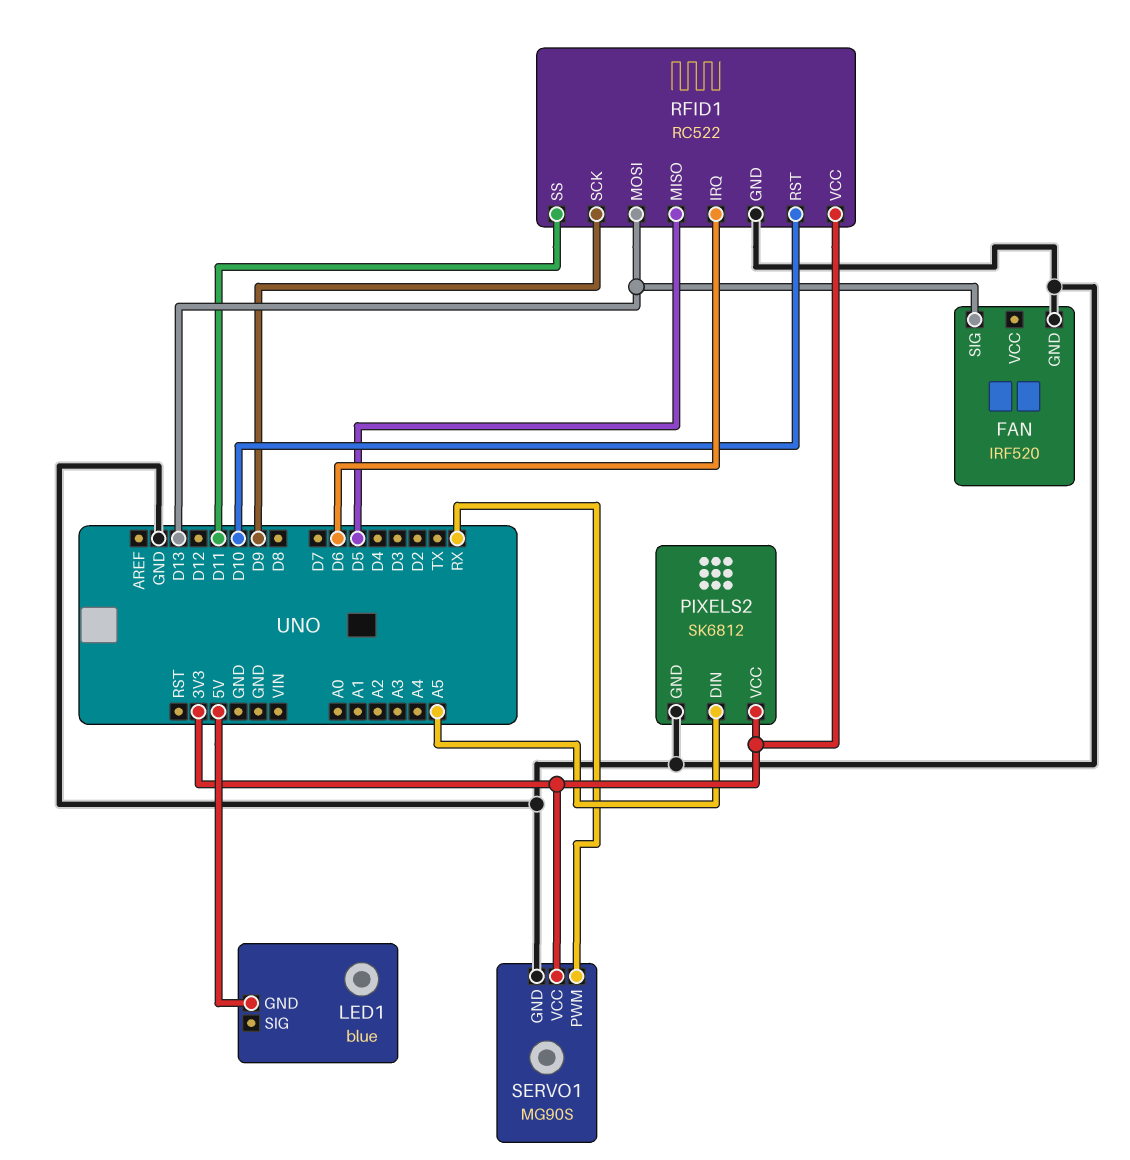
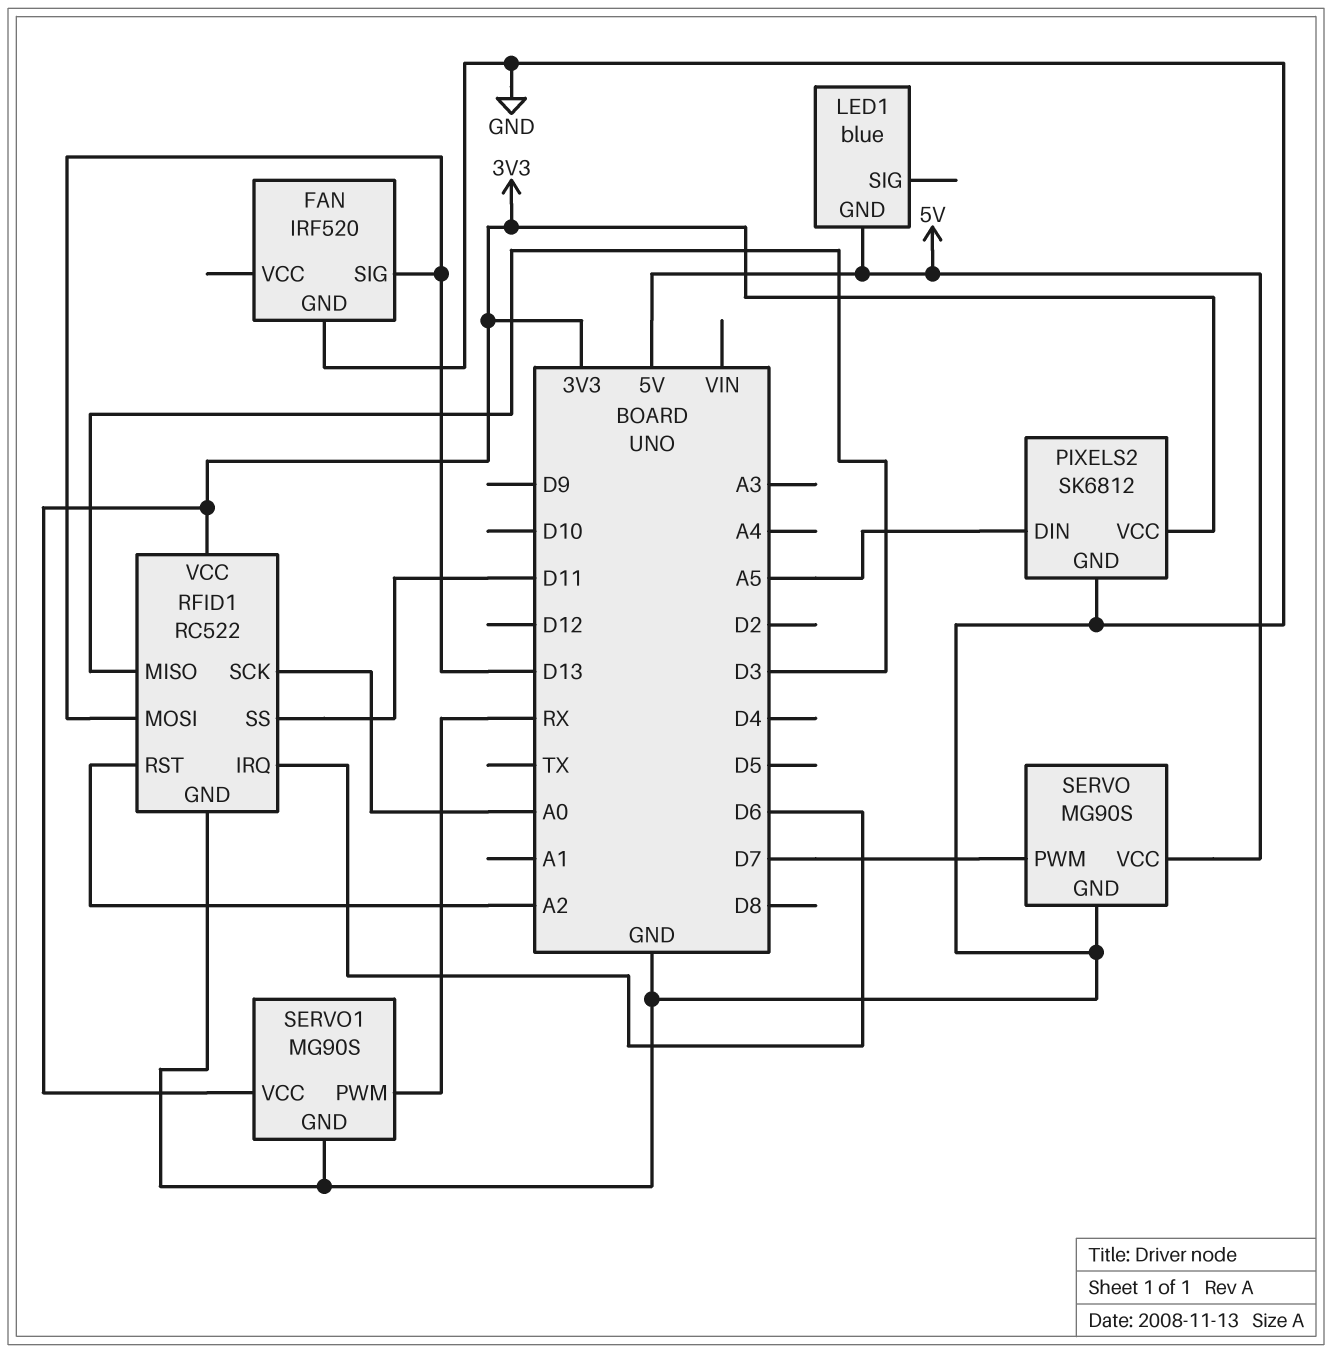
RFID1 pin MISO: D5 -> D3
RFID1 pin RST: D10 -> A2
RFID1 pin SCK: D9 -> A0
SERVO: none -> MG90S
SERVO pin GND: none -> GND
SERVO pin PWM: none -> D7
SERVO pin VCC: none -> 5V

